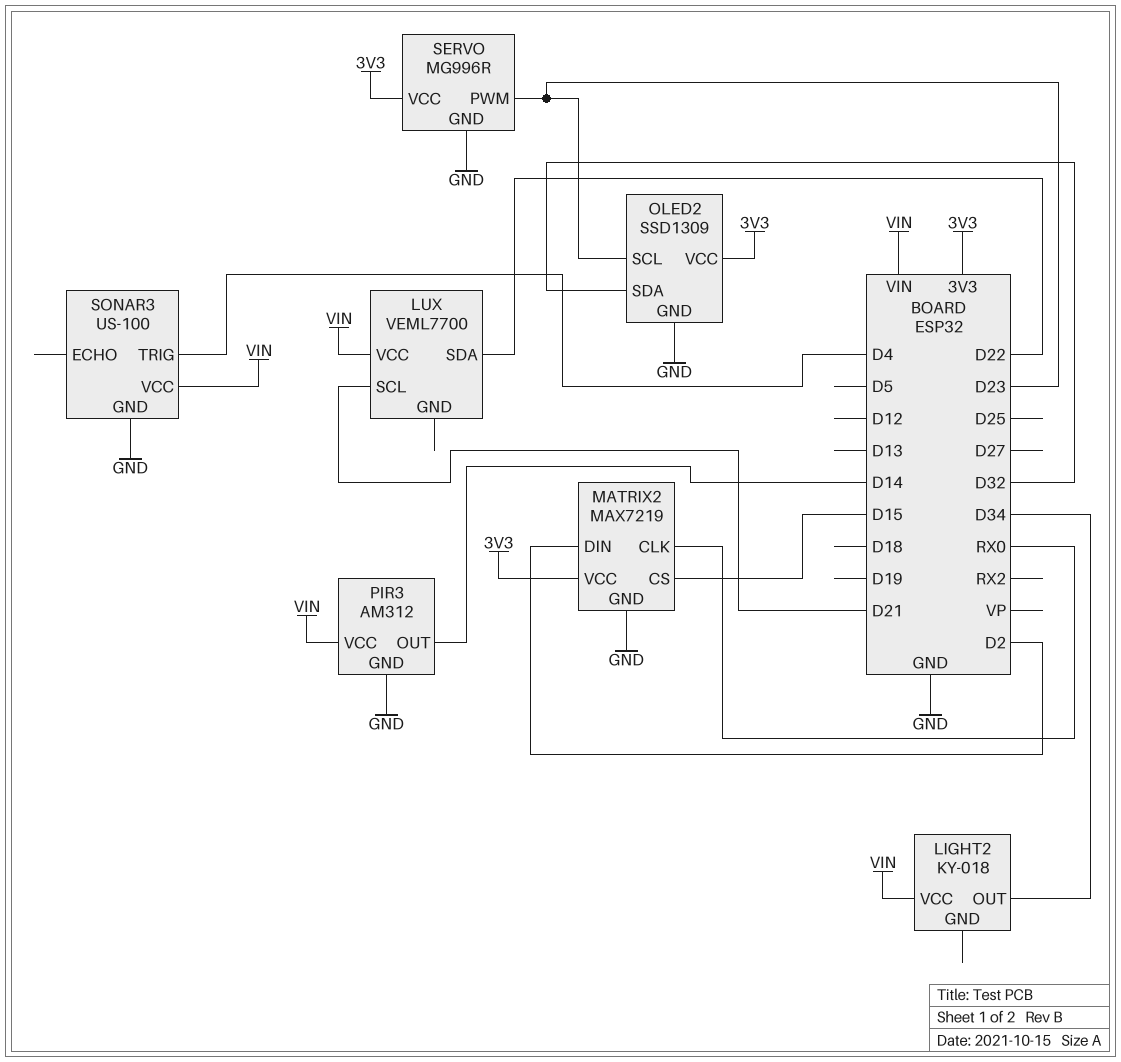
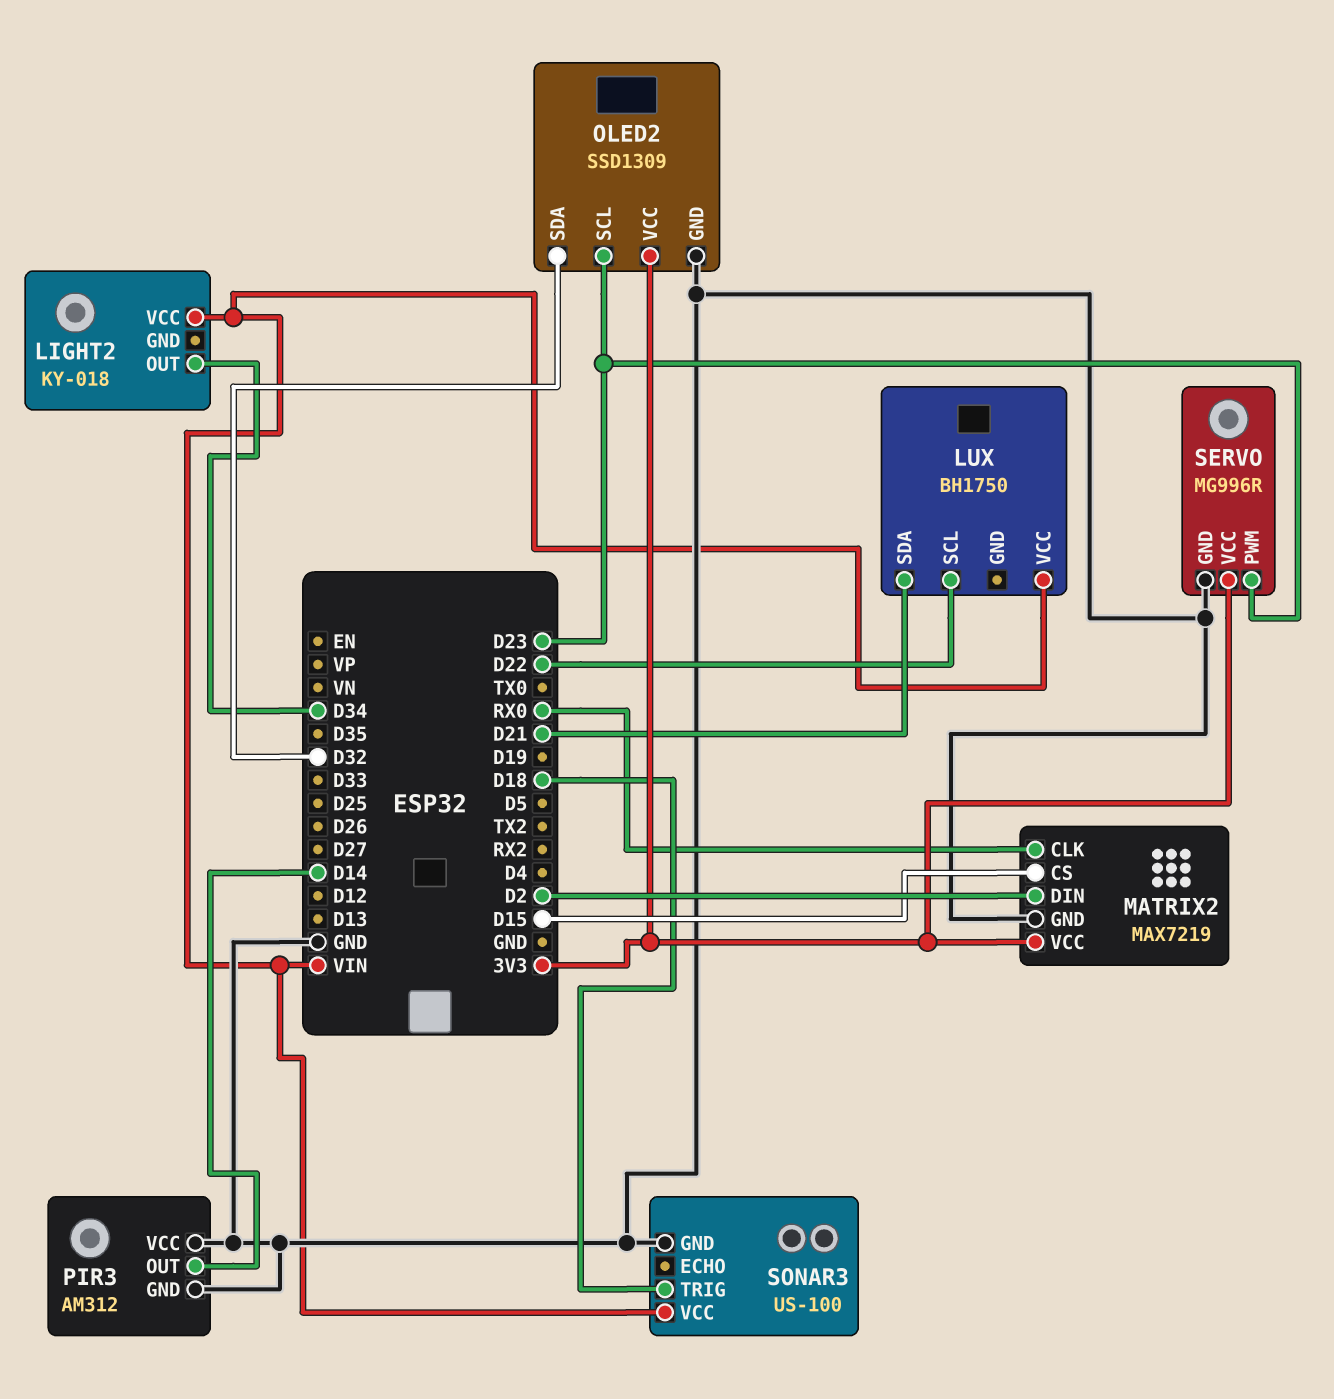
LUX: VEML7700 -> BH1750
LUX pin SCL: D21 -> D22
LUX pin SDA: D22 -> D21
PIR3 pin VCC: VIN -> GND
SONAR3 pin TRIG: D4 -> D18

